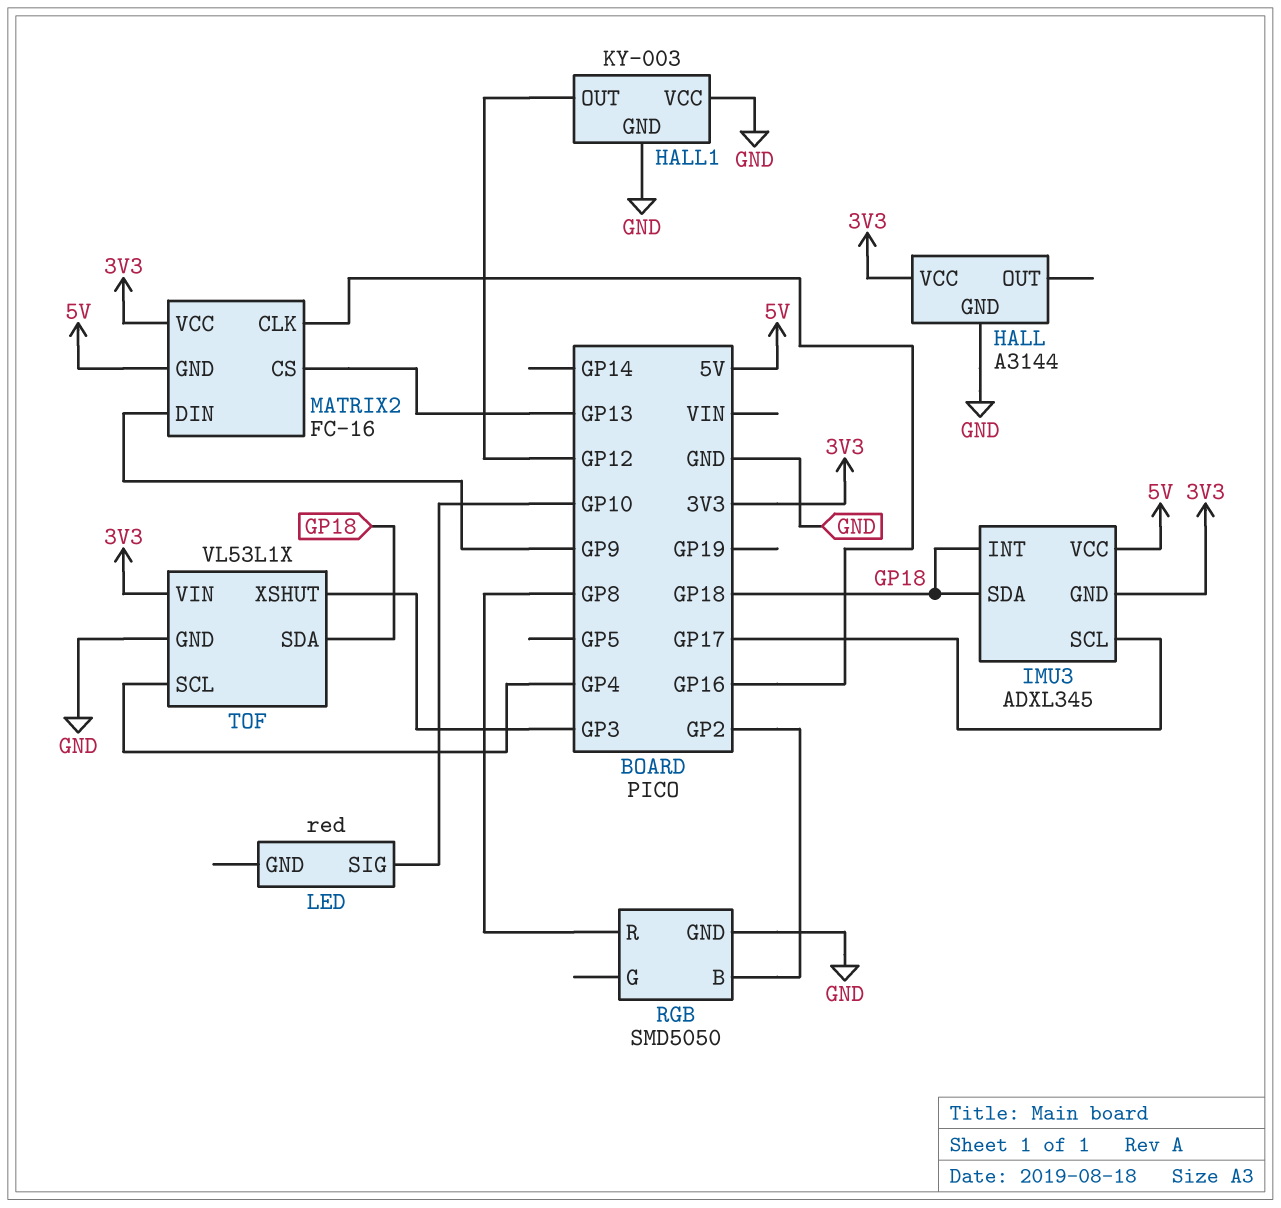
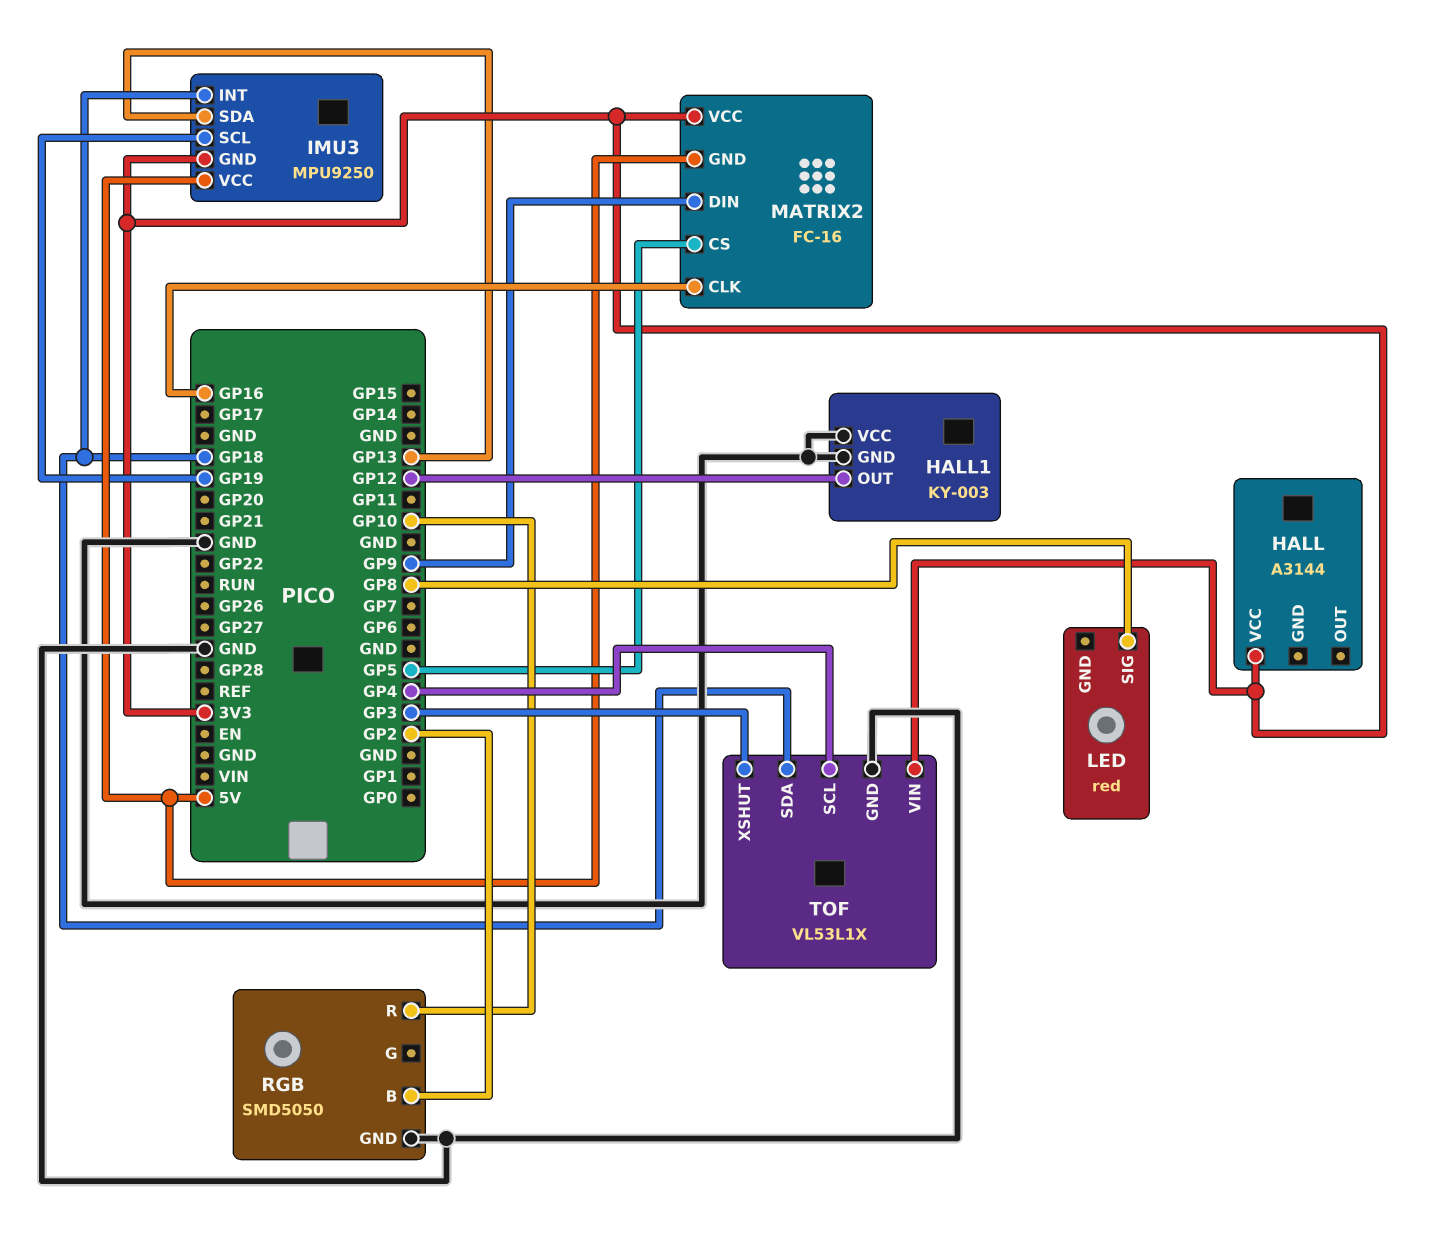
HALL pin GND: GND -> none
IMU3: ADXL345 -> MPU9250
IMU3 pin SCL: GP17 -> GP19
IMU3 pin SDA: GP18 -> GP13
LED pin SIG: GP10 -> GP8
MATRIX2 pin CS: GP13 -> GP5
RGB pin R: GP8 -> GP10

